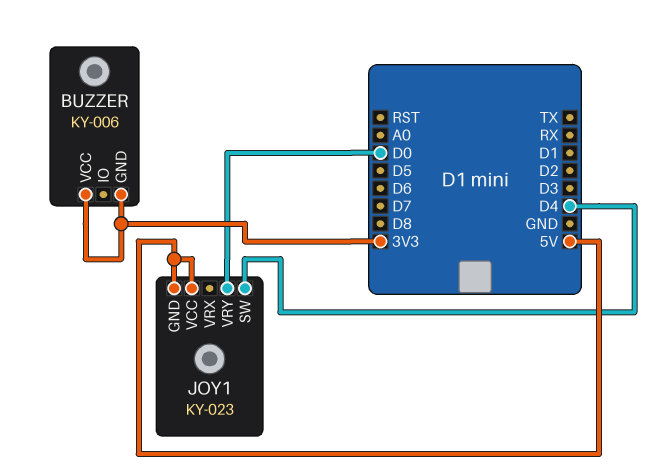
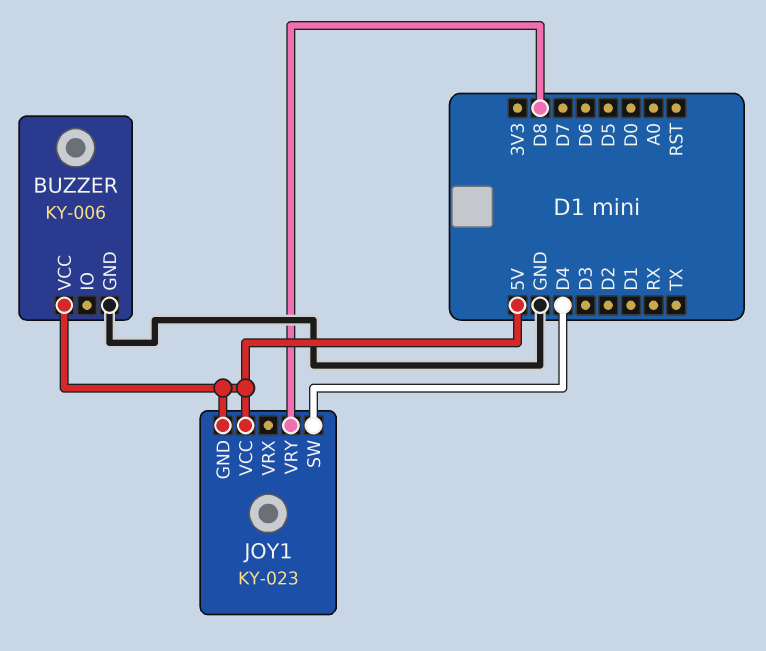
BUZZER pin GND: 3V3 -> GND
BUZZER pin VCC: 3V3 -> 5V
JOY1 pin VRY: D0 -> D8

